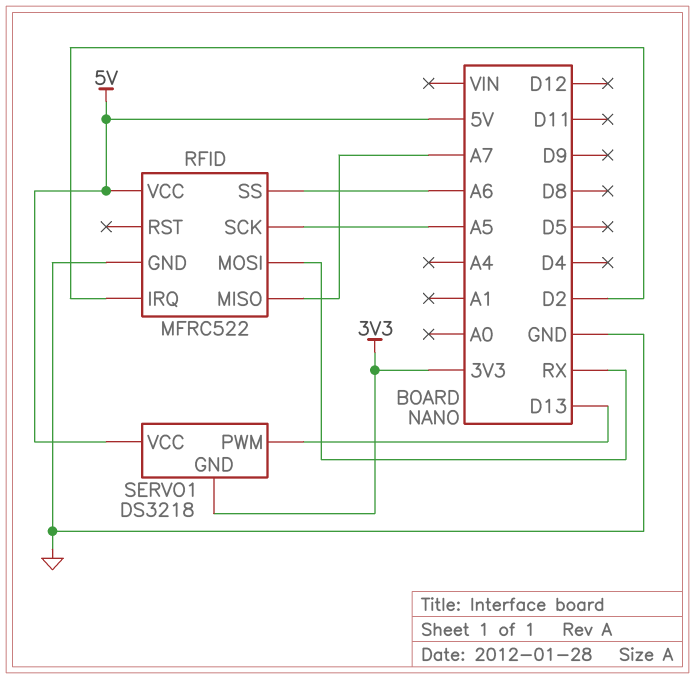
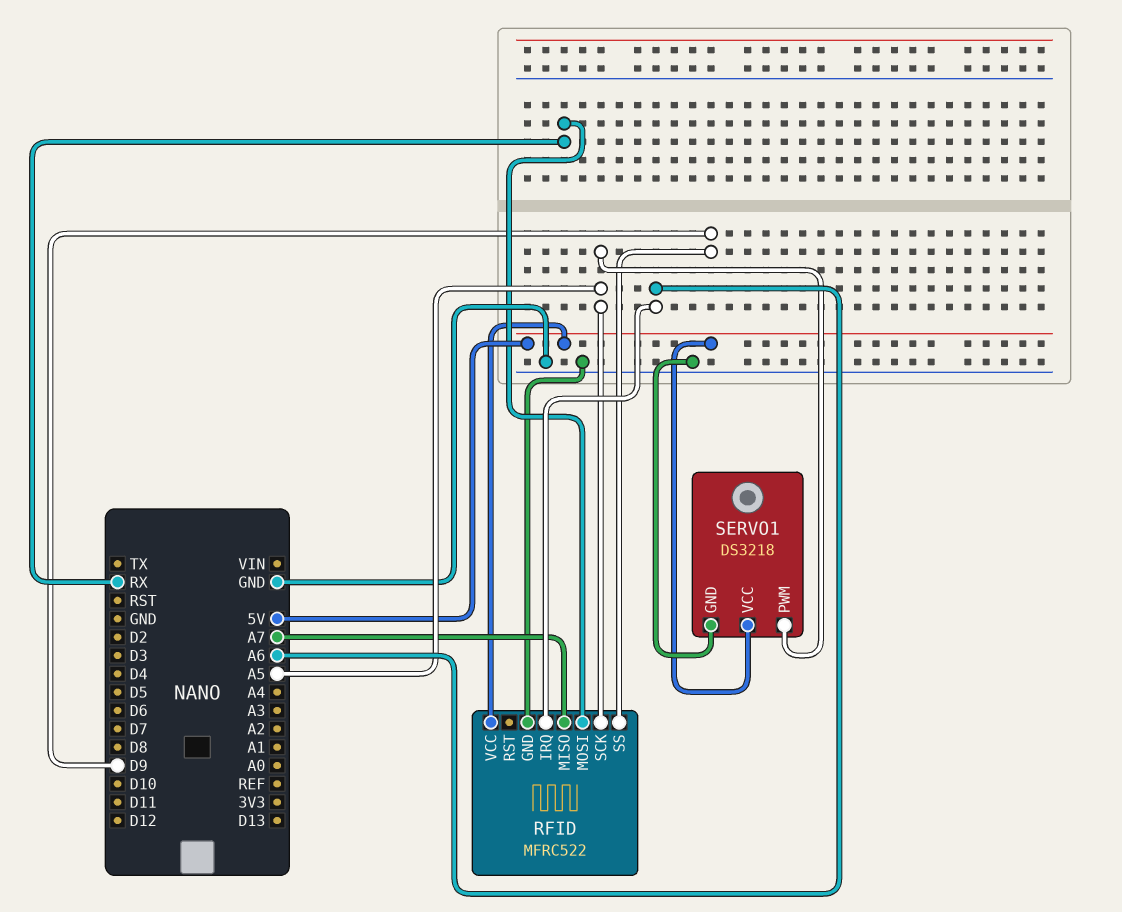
RFID pin IRQ: D2 -> A6
RFID pin SS: A6 -> D9
SERVO1 pin GND: 3V3 -> GND
SERVO1 pin PWM: D13 -> A5

